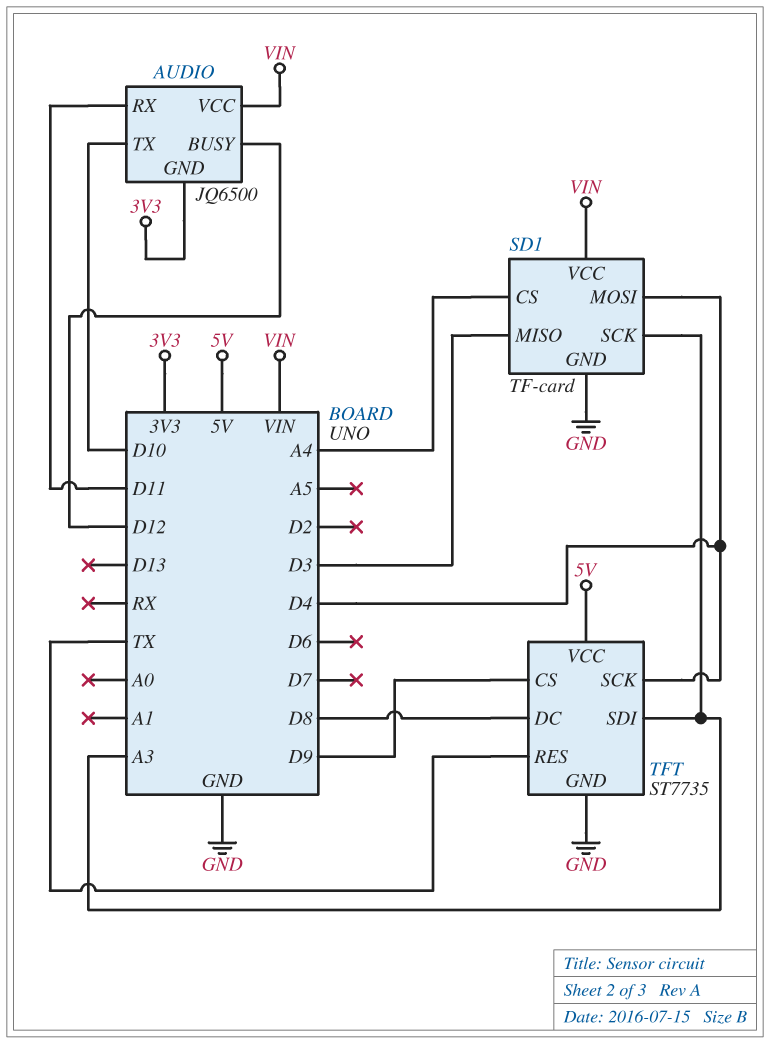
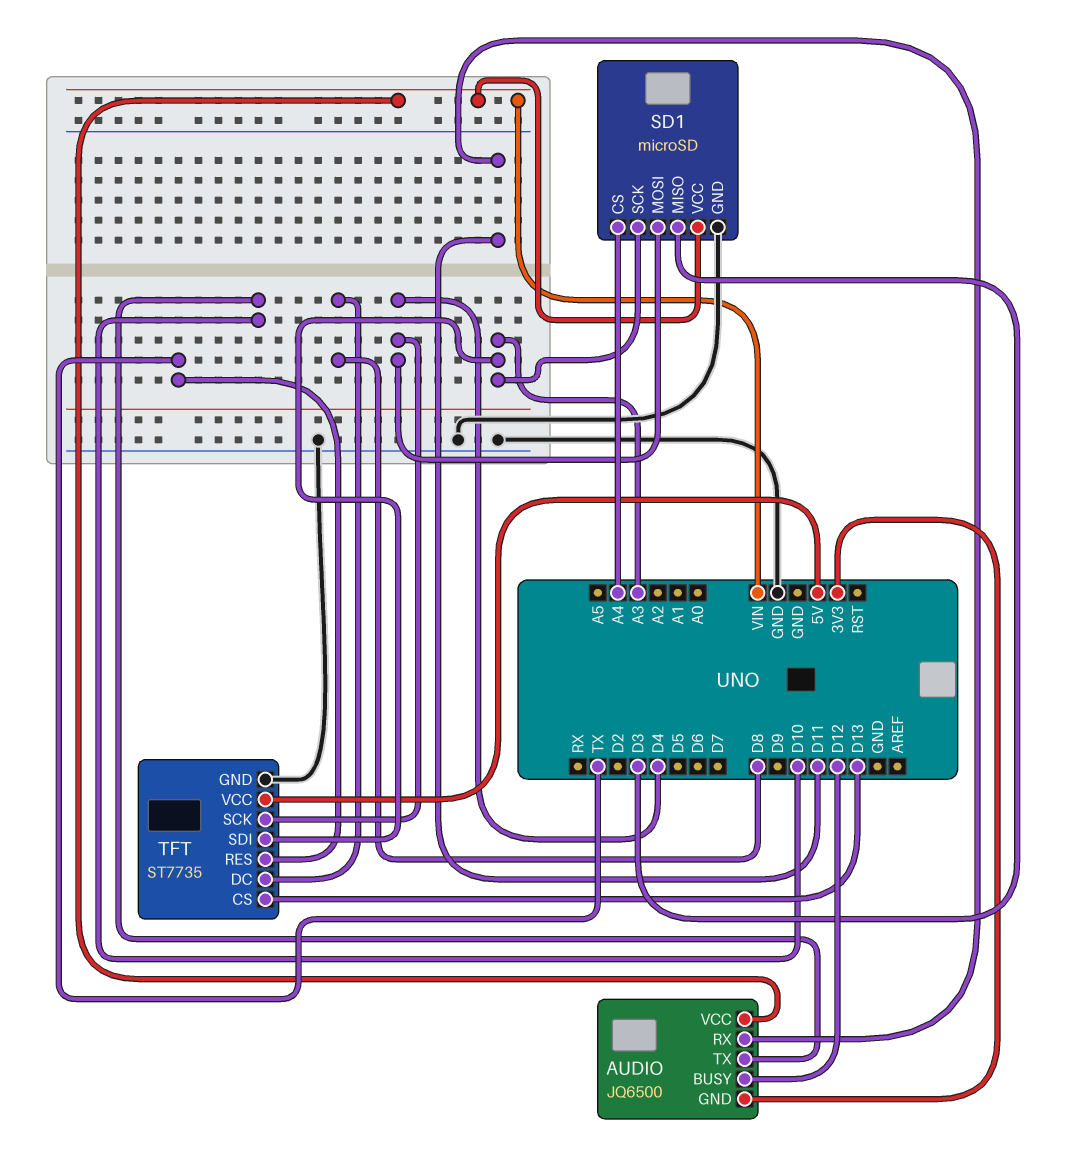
SD1: TF-card -> microSD
TFT pin CS: D9 -> D13

